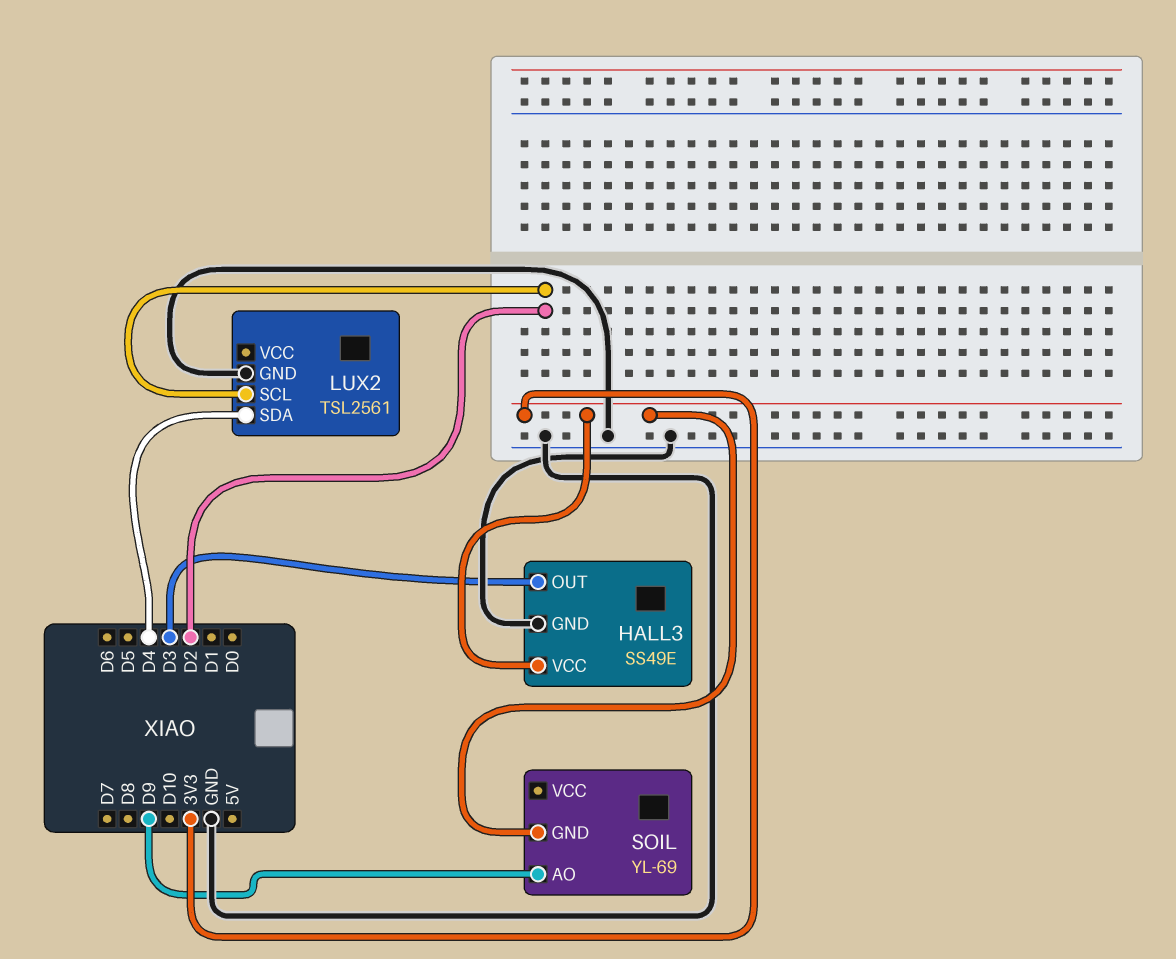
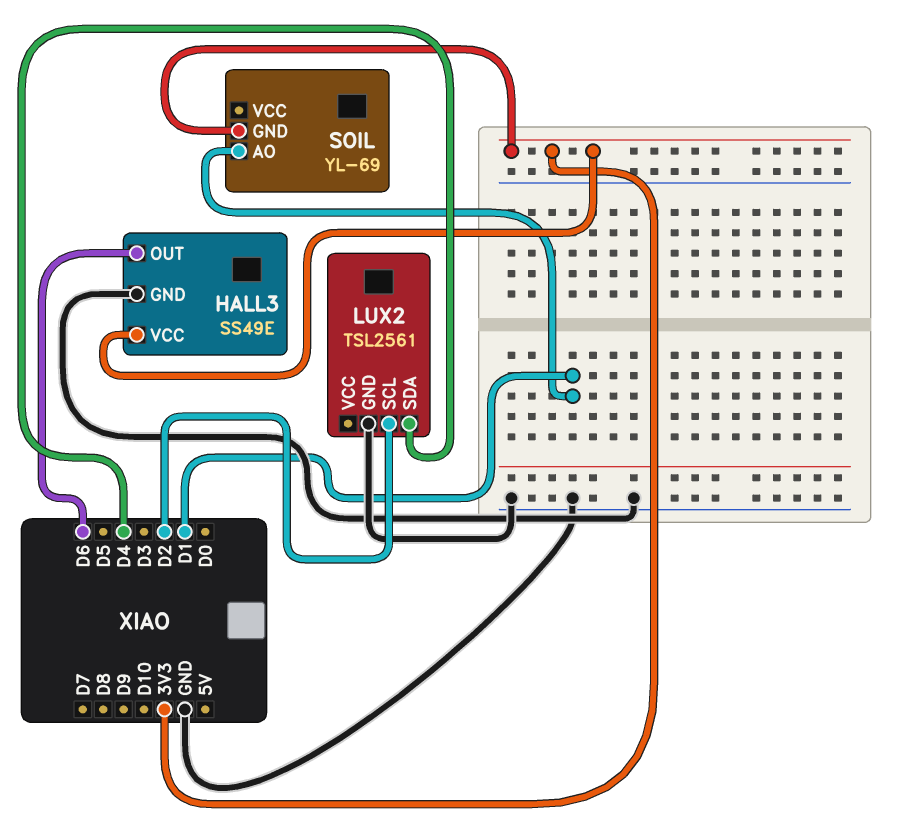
HALL3 pin OUT: D3 -> D6
SOIL pin AO: D9 -> D1

